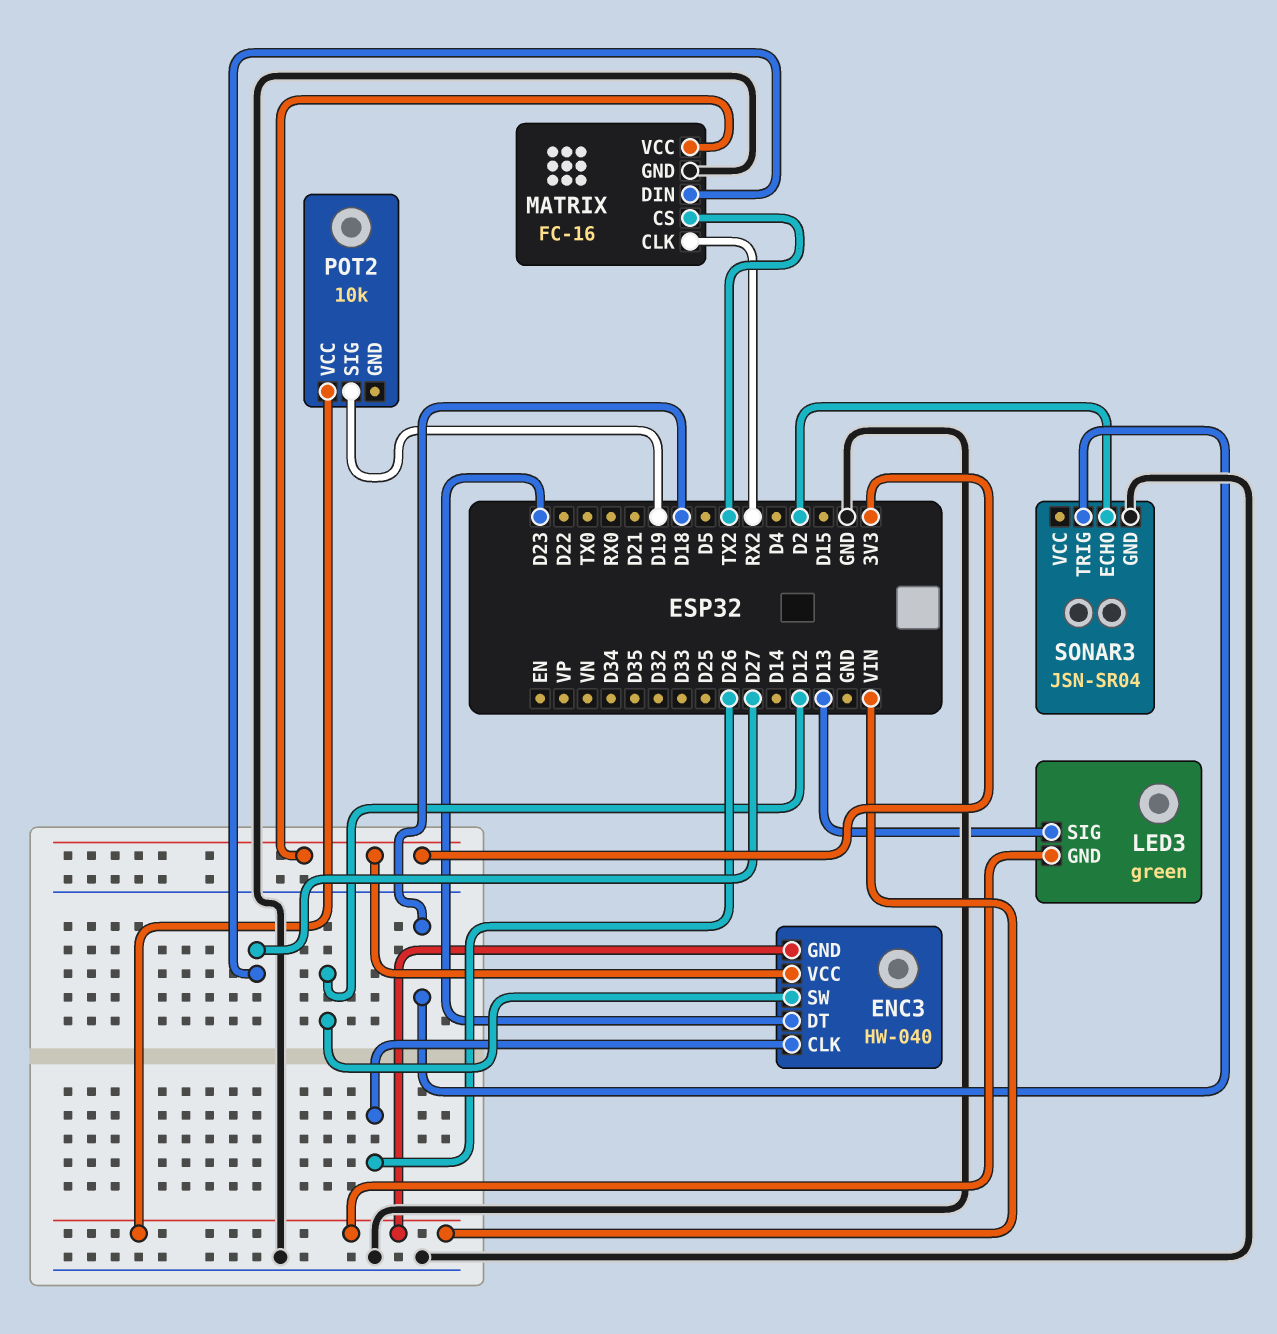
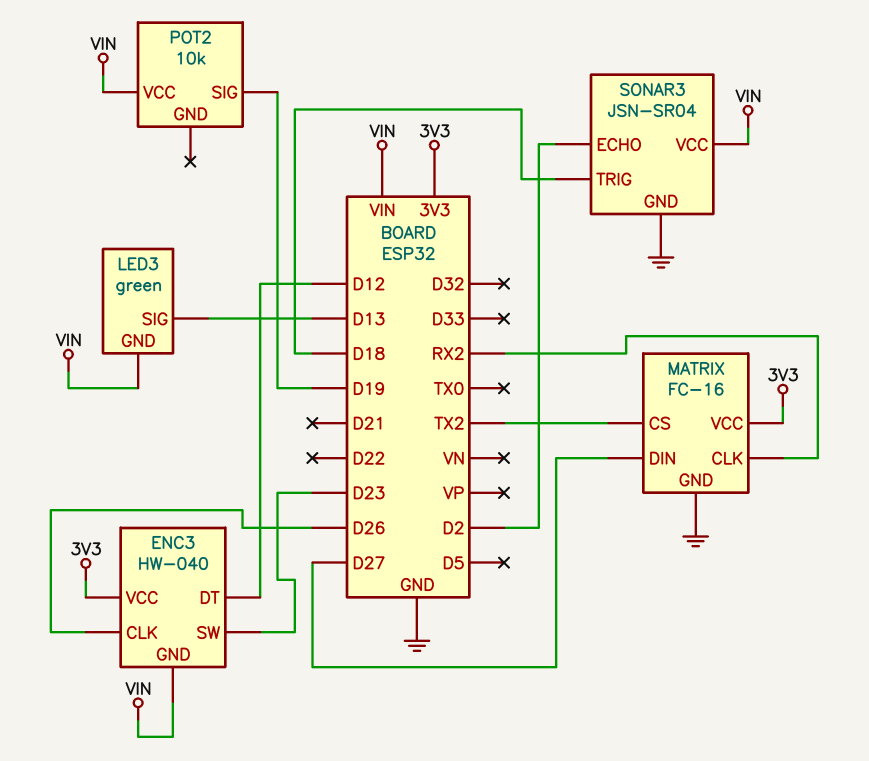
ENC3 pin DT: D23 -> D12
ENC3 pin SW: D12 -> D23
SONAR3 pin VCC: none -> VIN

